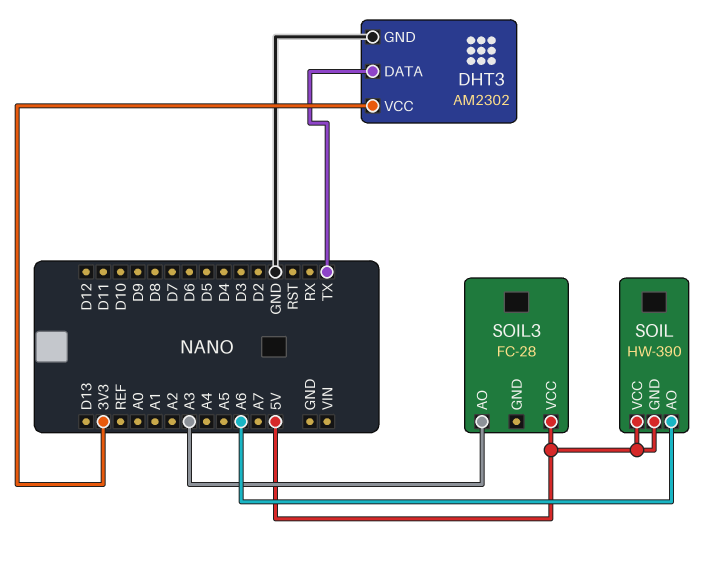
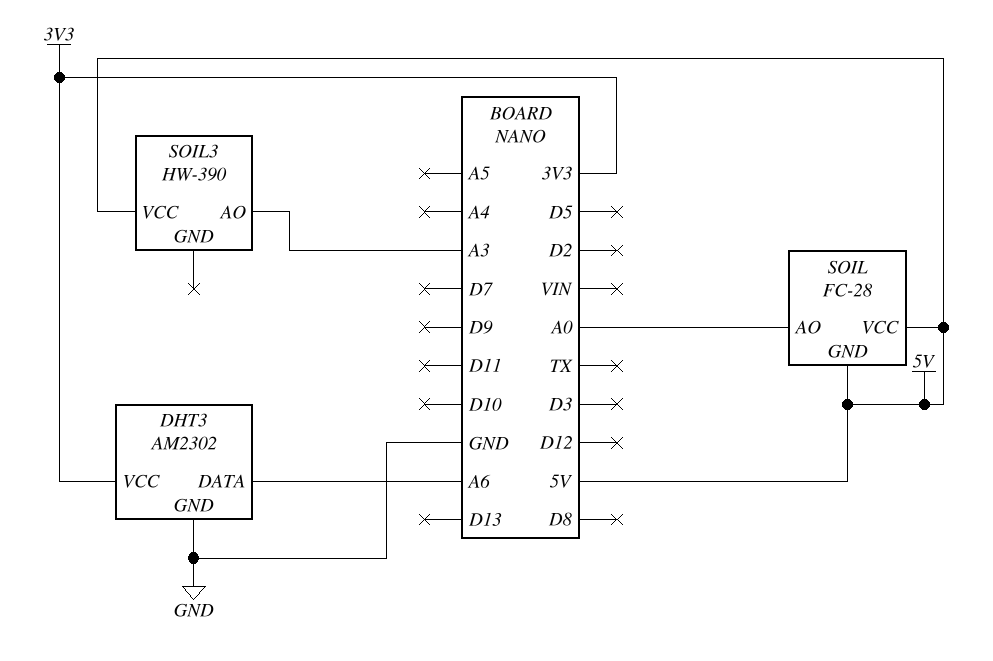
DHT3 pin DATA: TX -> A6
SOIL: HW-390 -> FC-28
SOIL pin AO: A6 -> A0
SOIL3: FC-28 -> HW-390

